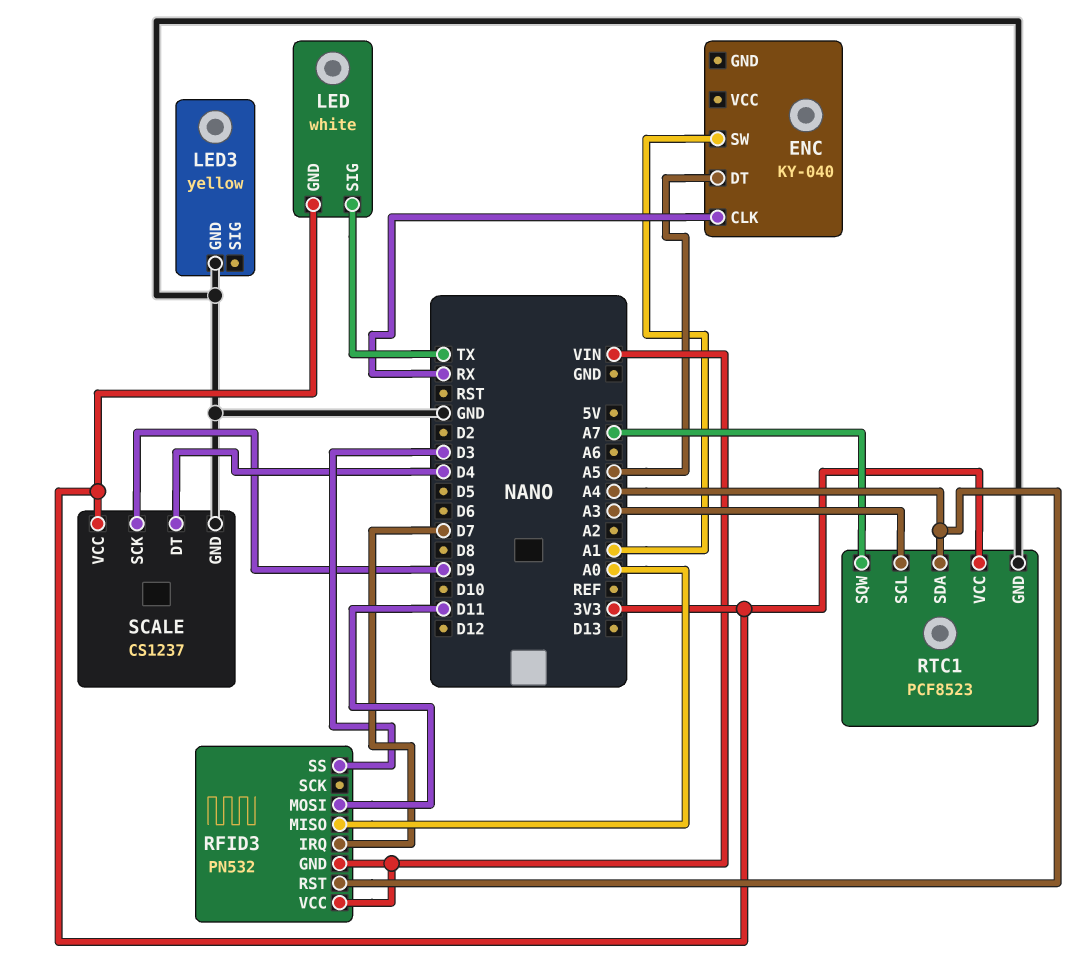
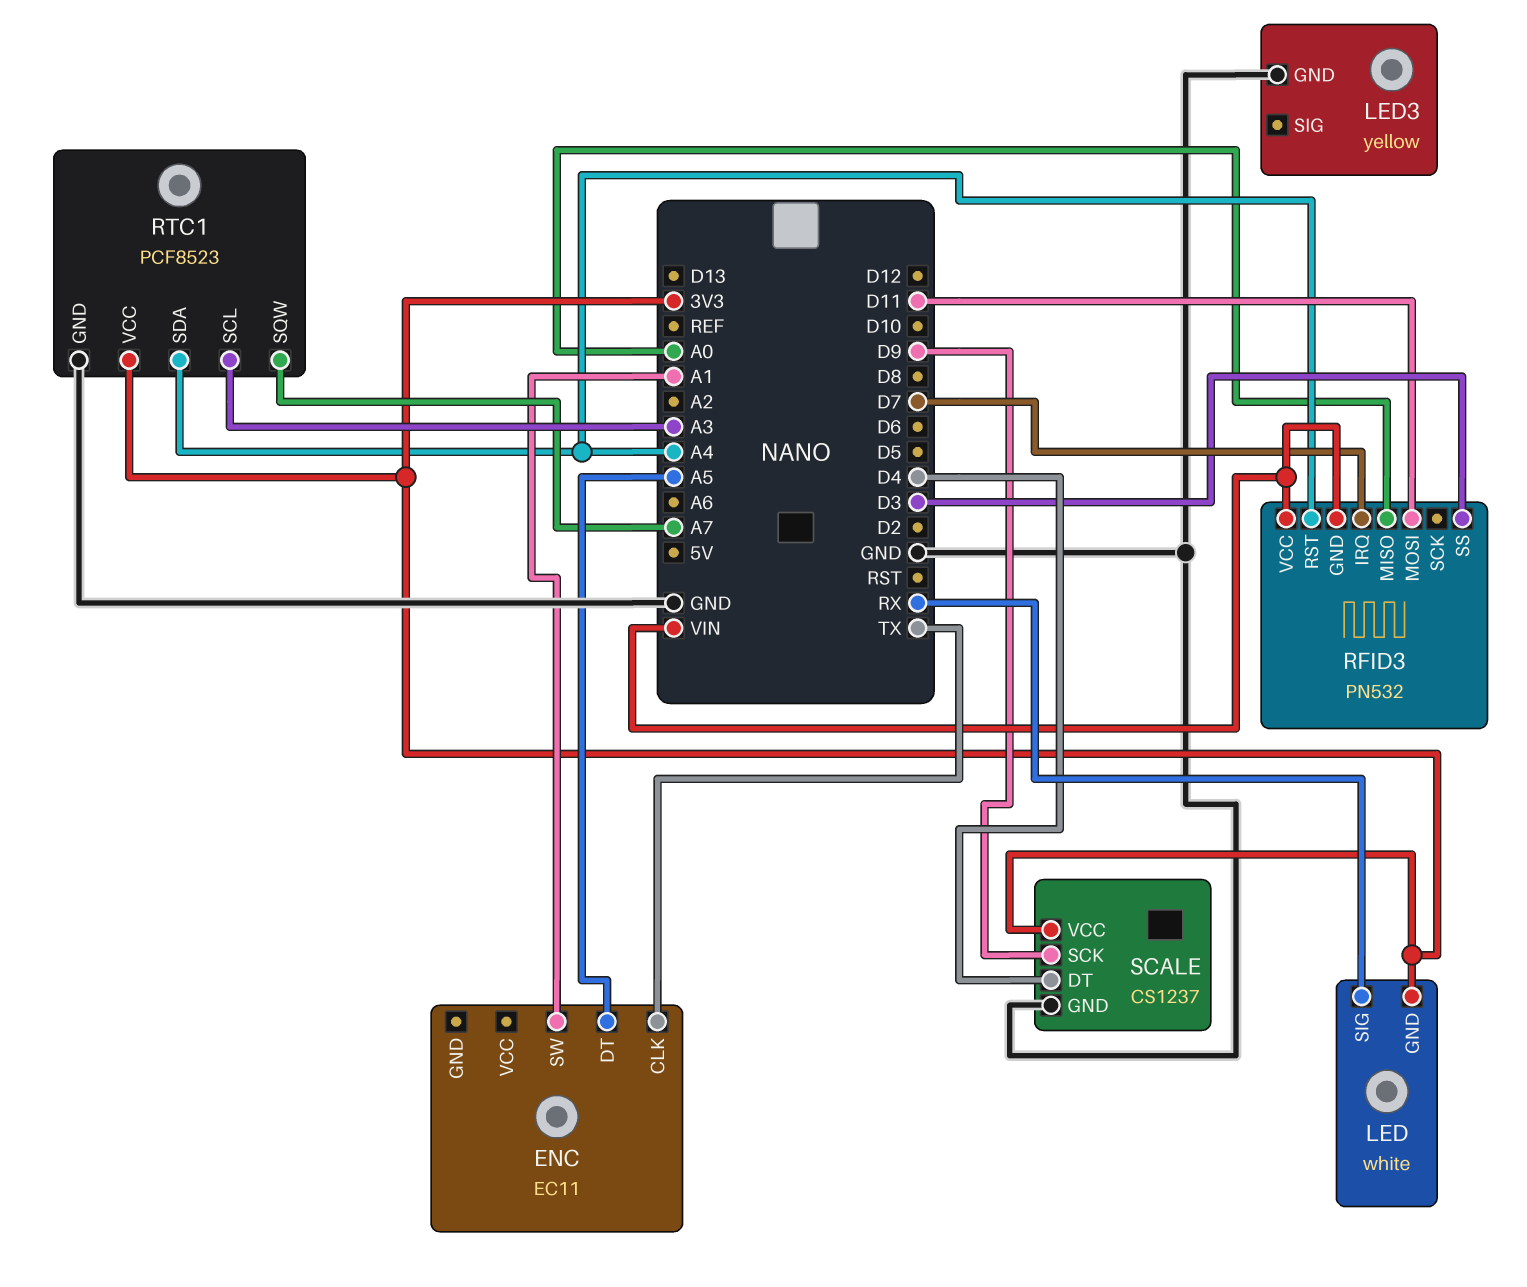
ENC: KY-040 -> EC11
ENC pin CLK: RX -> TX
LED pin SIG: TX -> RX

